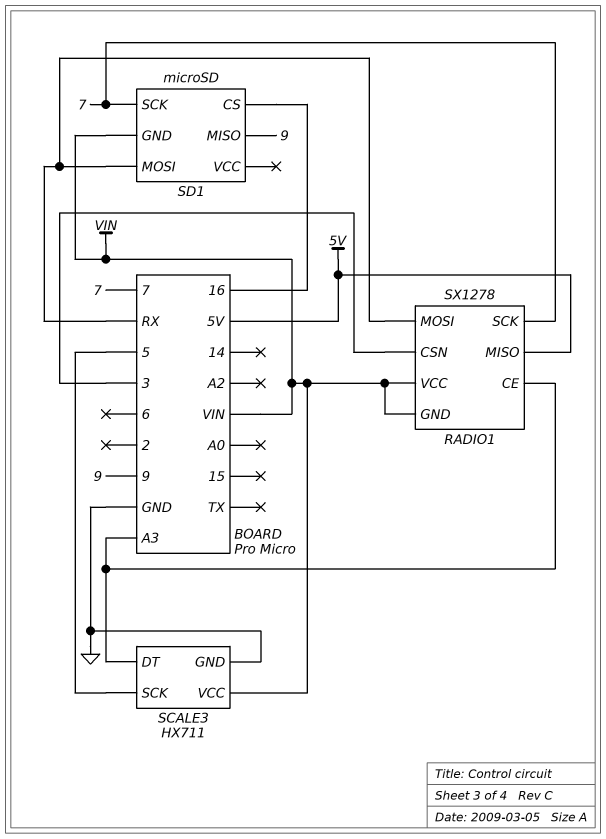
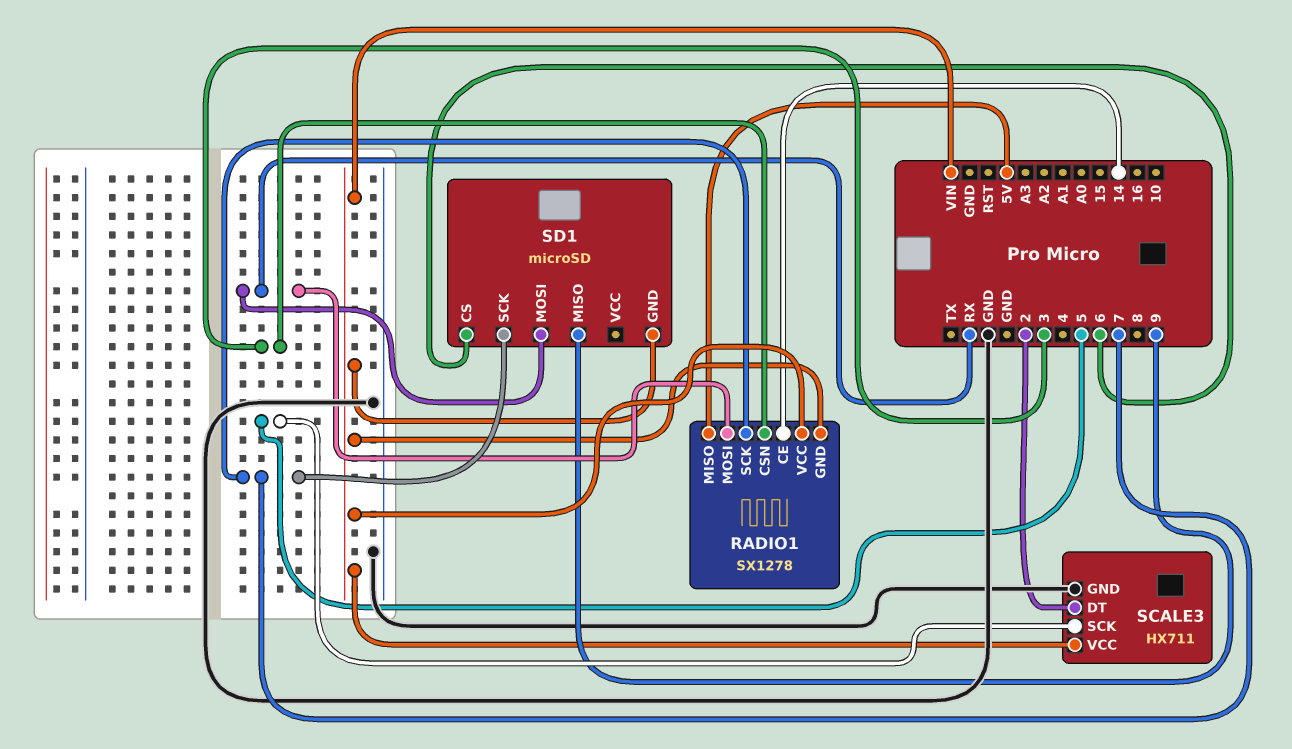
RADIO1 pin CE: A3 -> 14
SCALE3 pin DT: A3 -> 2
SD1 pin CS: 16 -> 6

